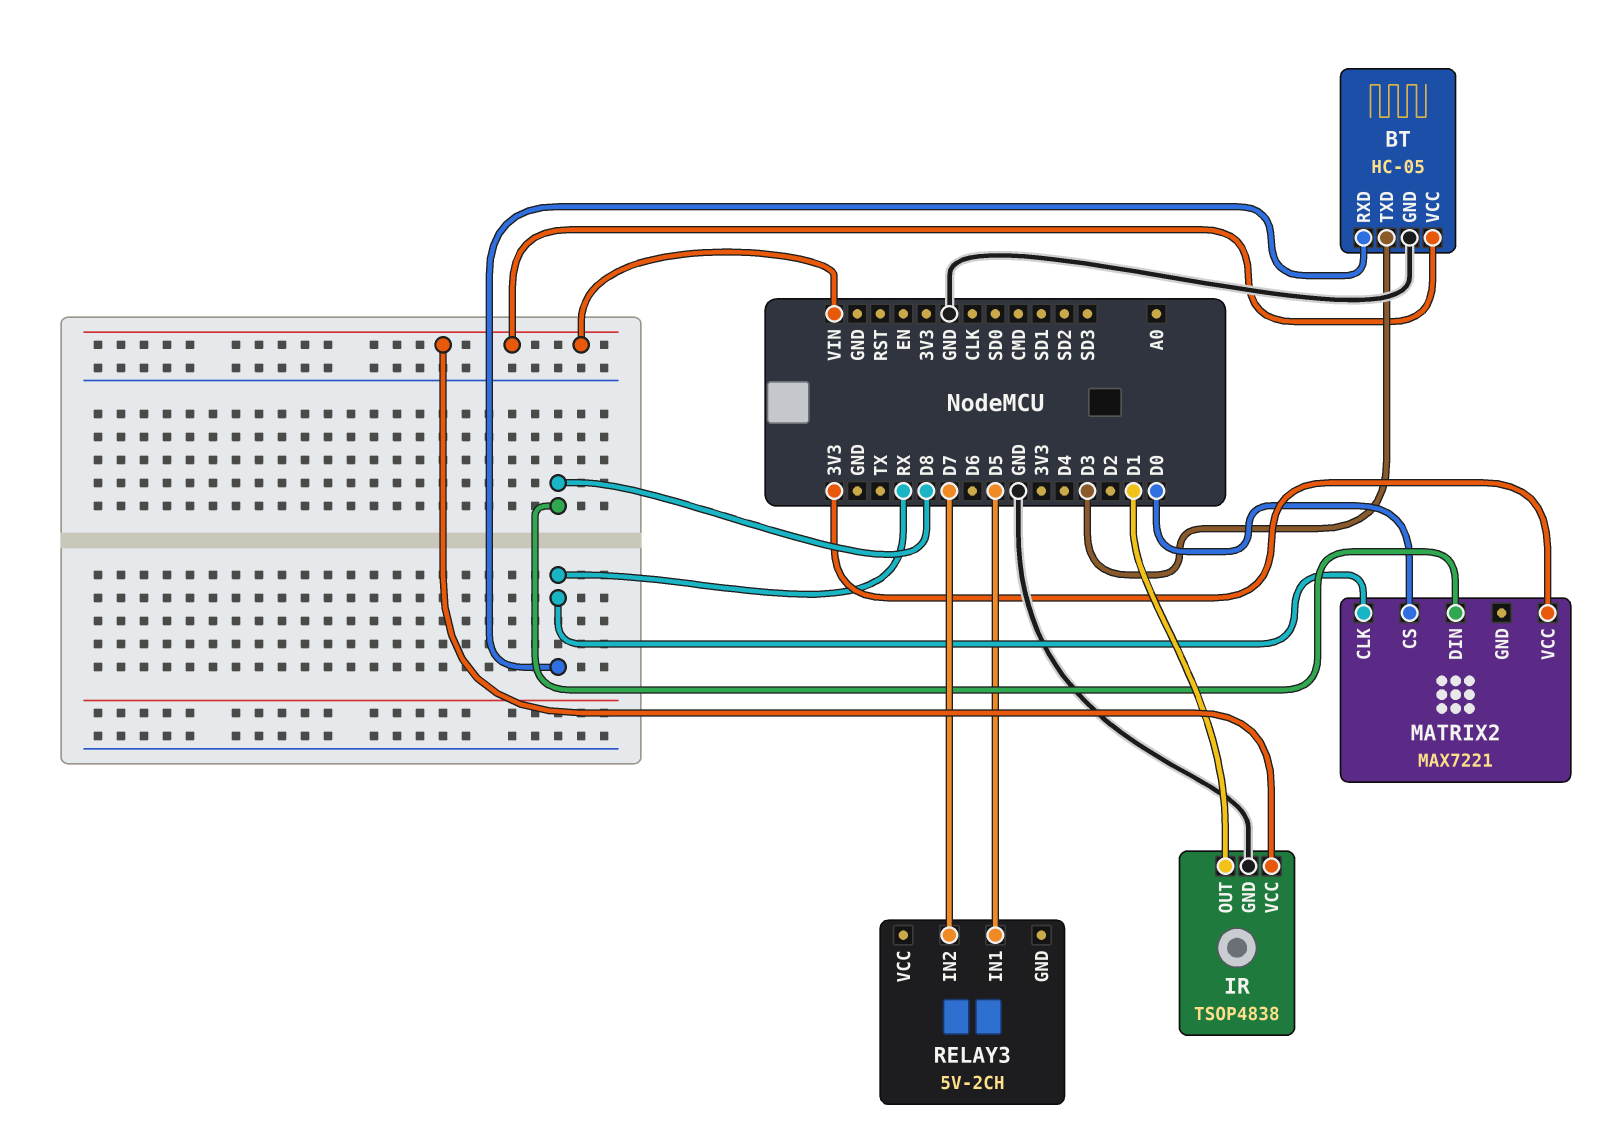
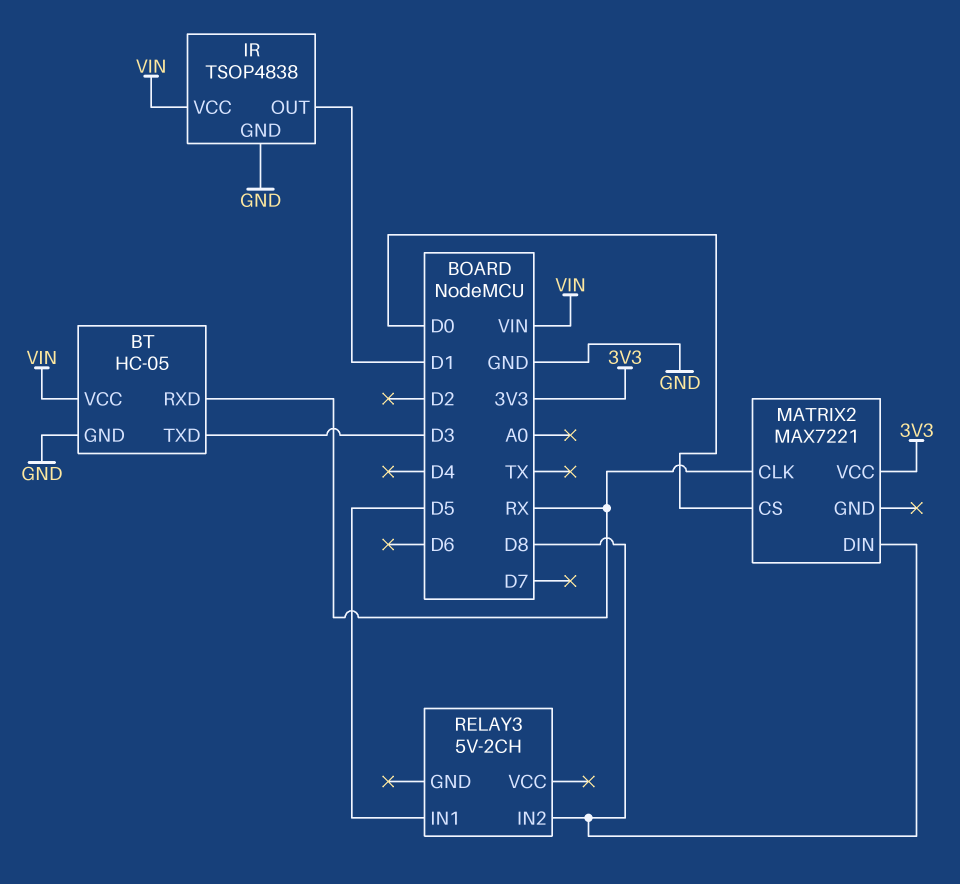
RELAY3 pin IN2: D7 -> D8

